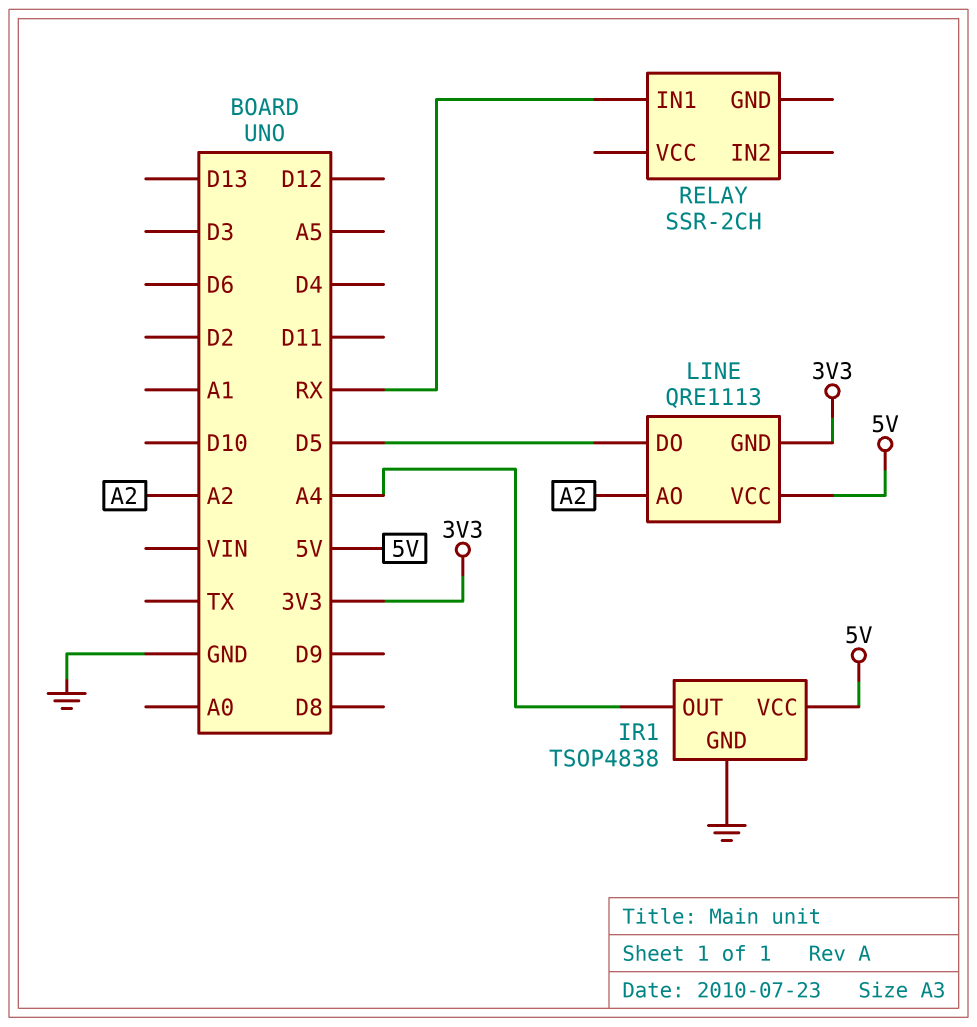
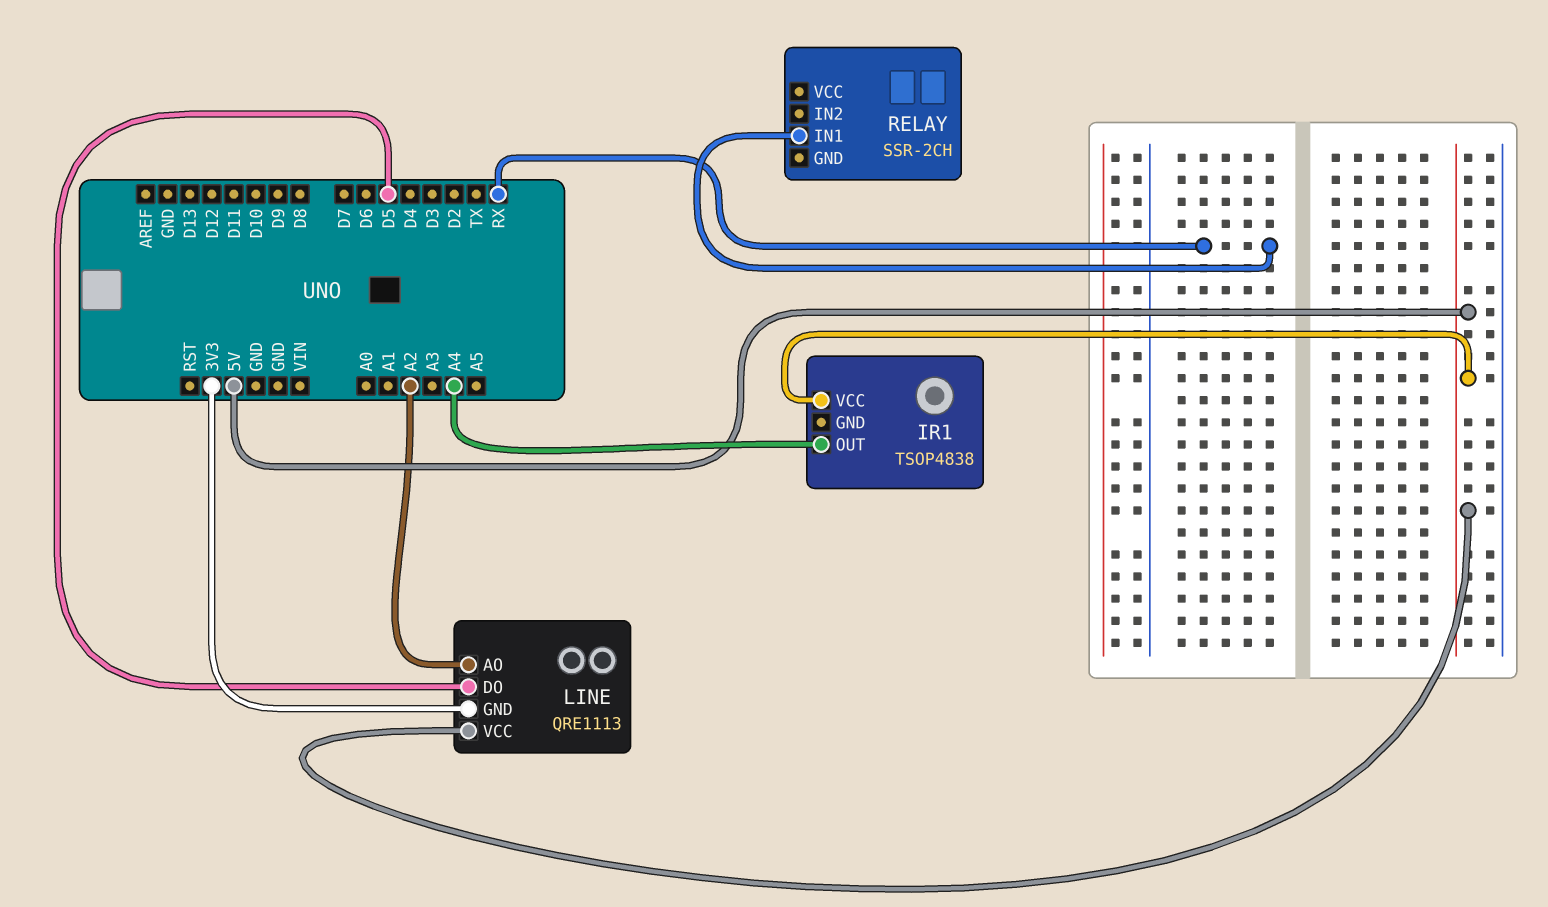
IR1 pin GND: GND -> none

